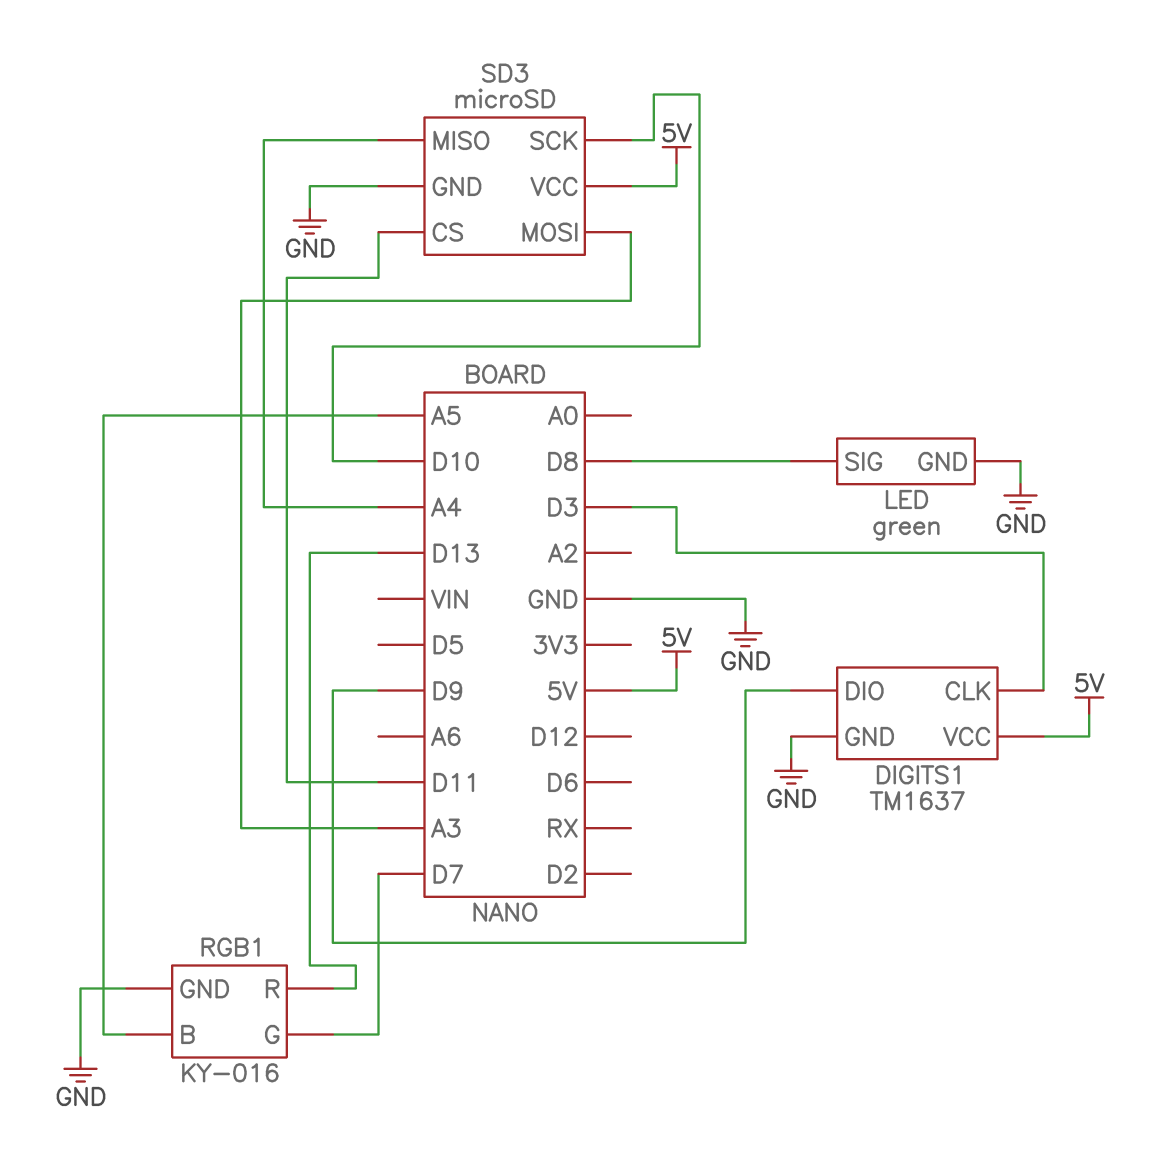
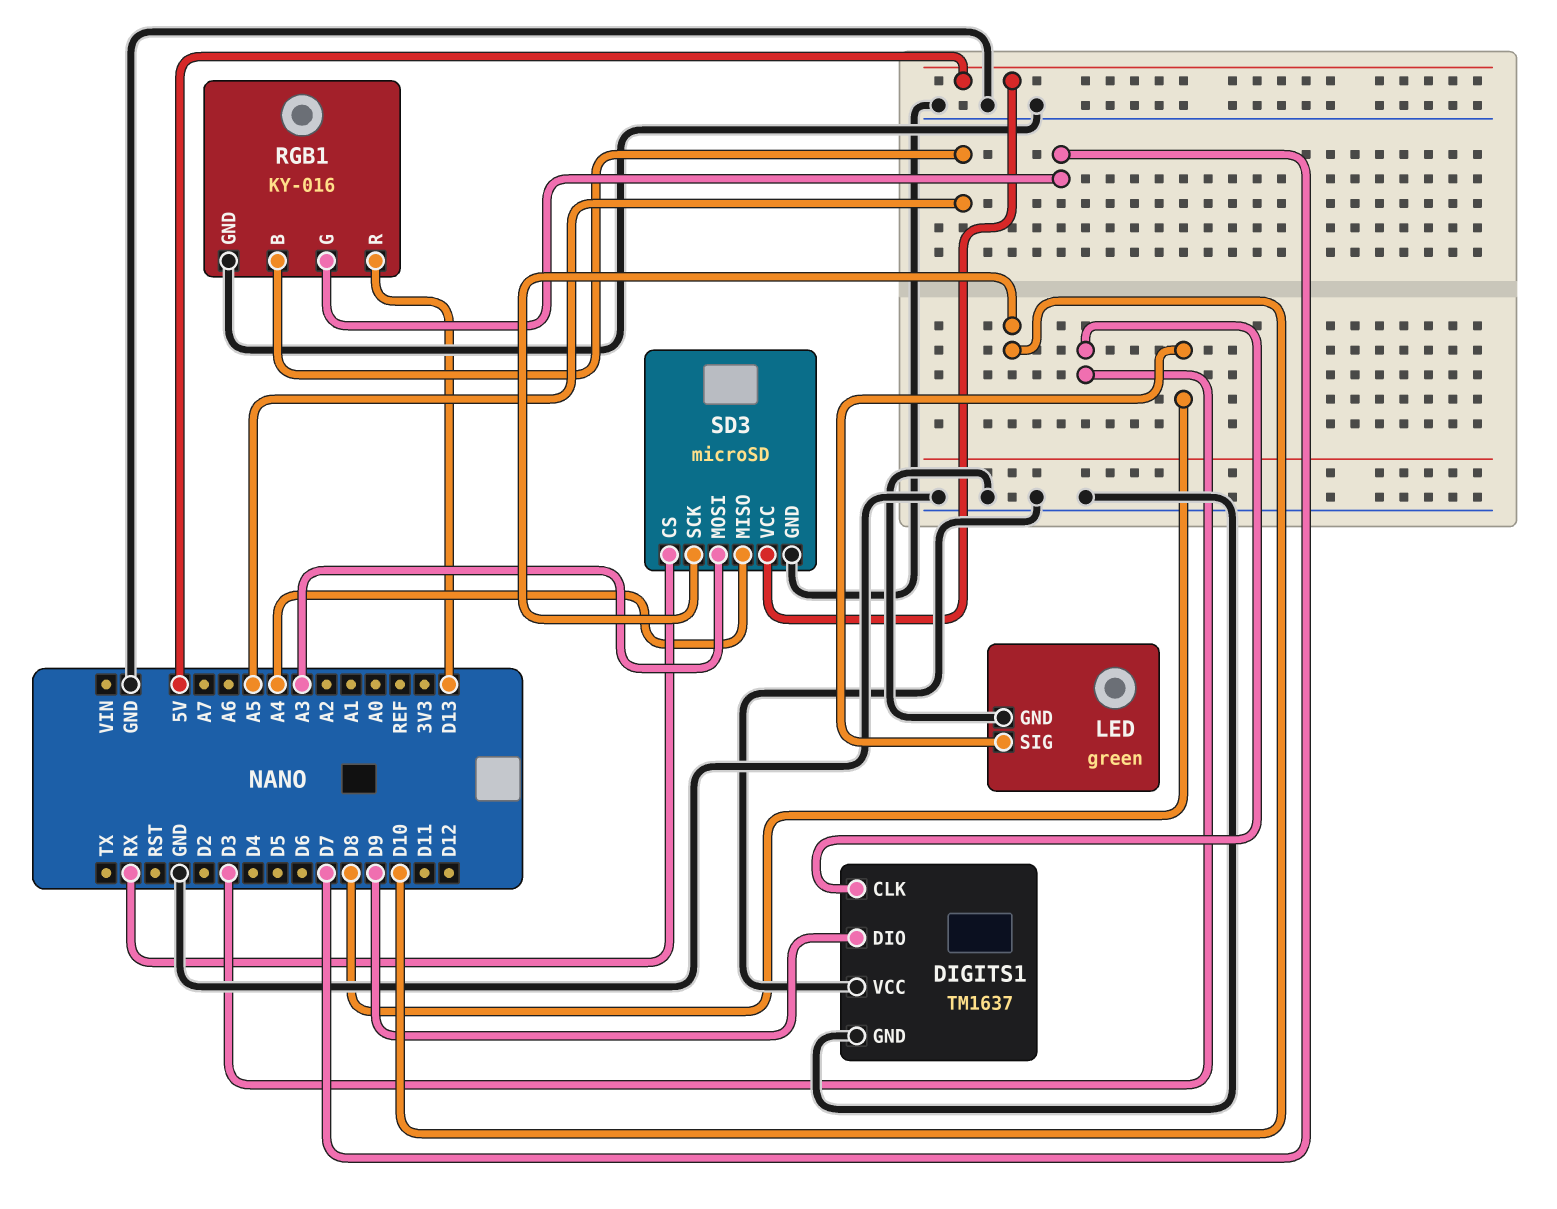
DIGITS1 pin VCC: 5V -> GND
SD3 pin CS: D11 -> RX

